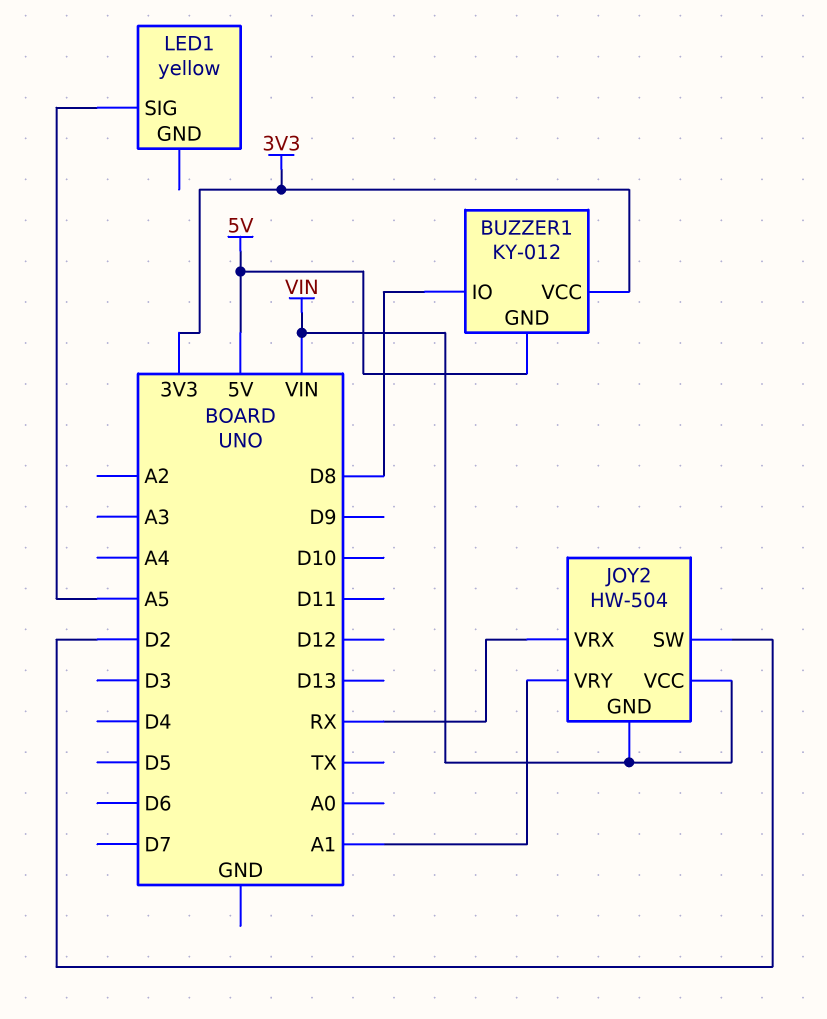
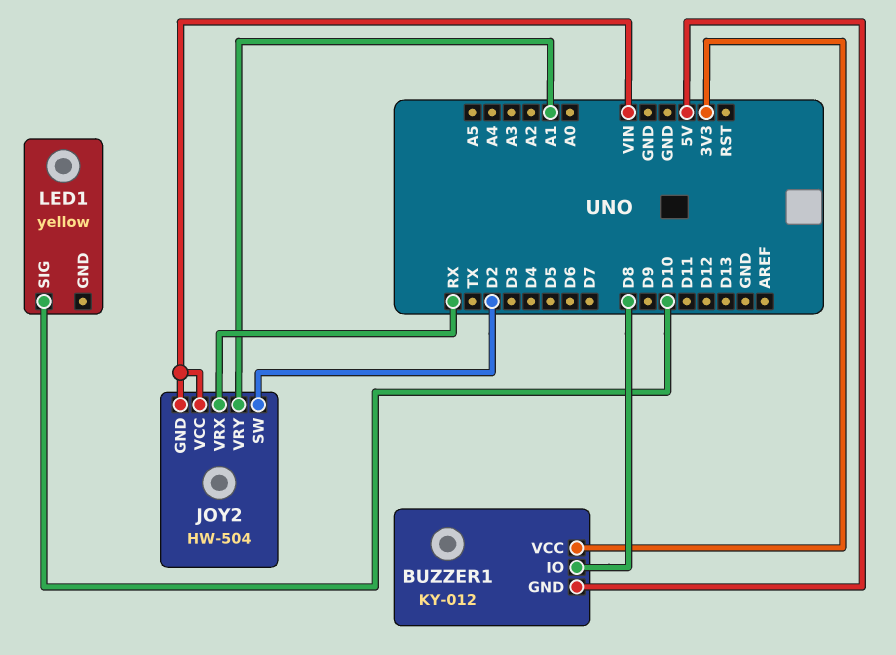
LED1 pin SIG: A5 -> D10

